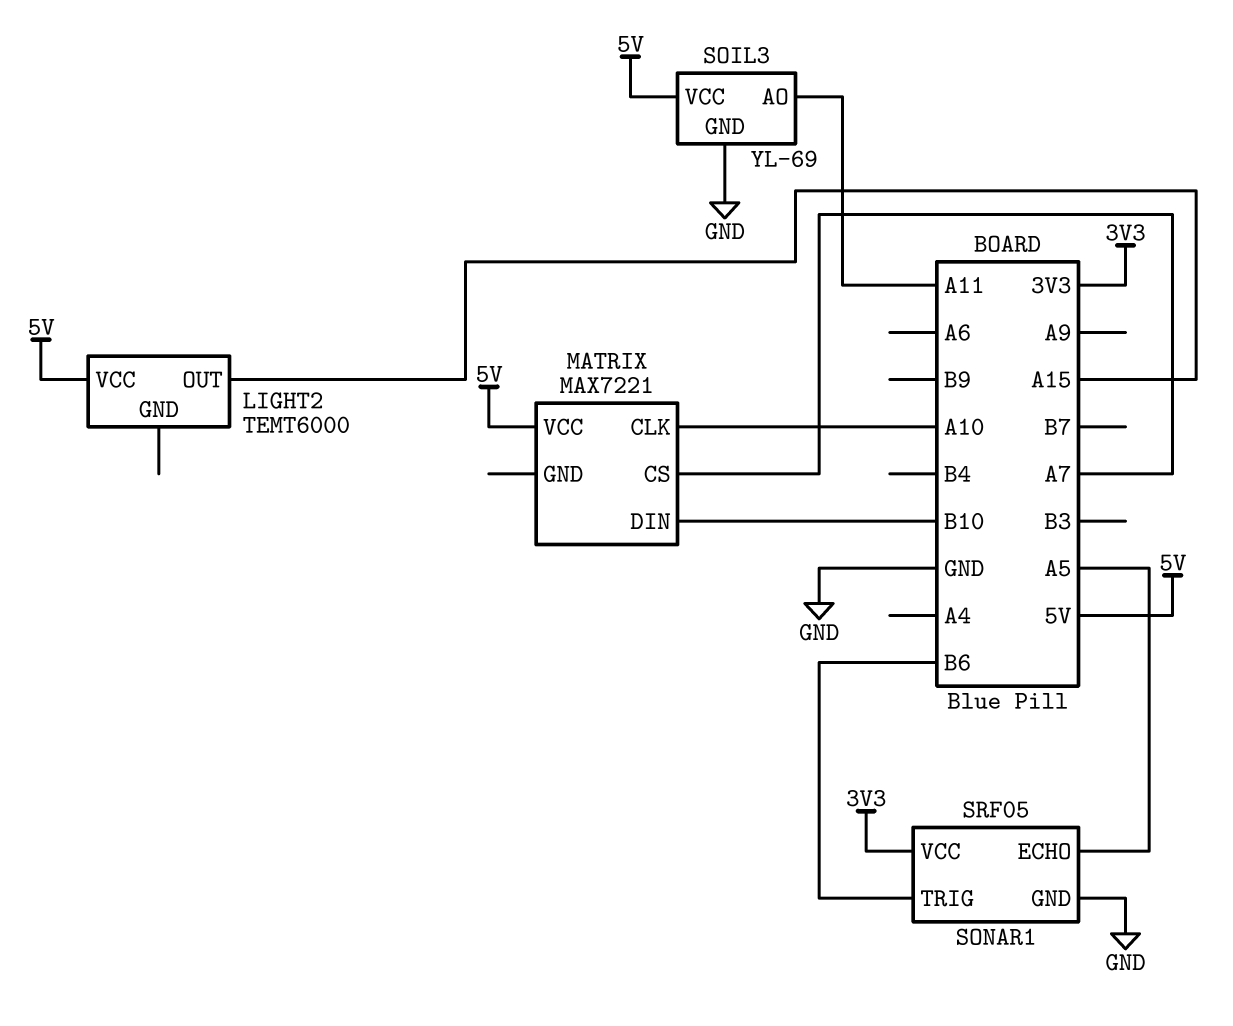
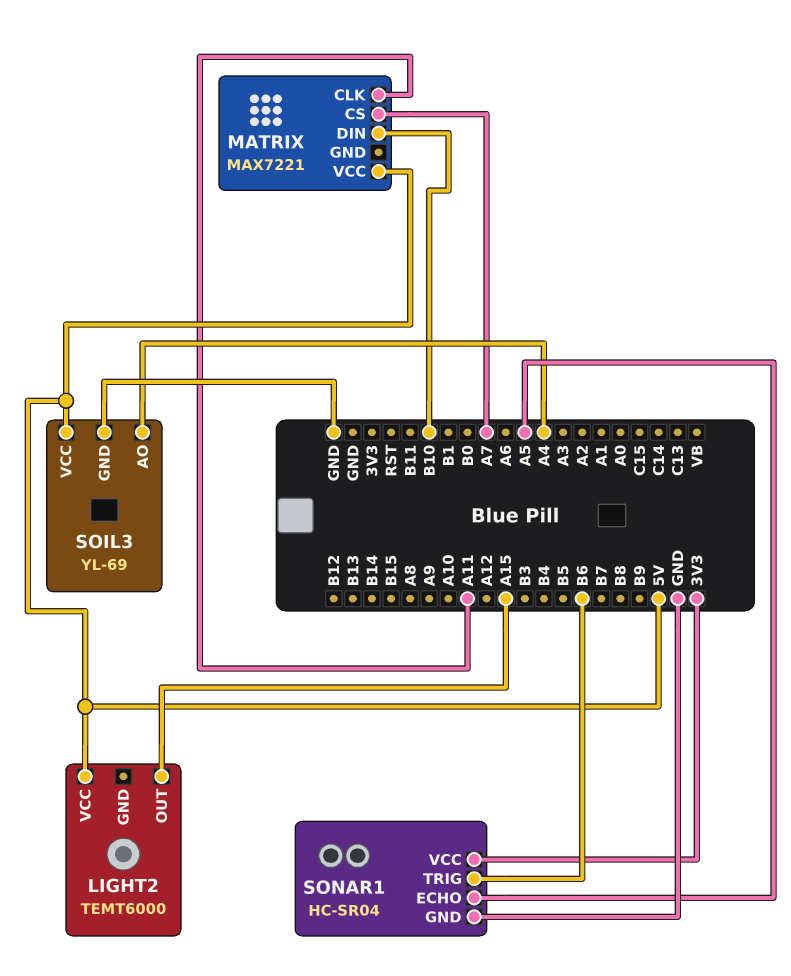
MATRIX pin CLK: A10 -> A11
SOIL3 pin AO: A11 -> A4
SONAR1: SRF05 -> HC-SR04

